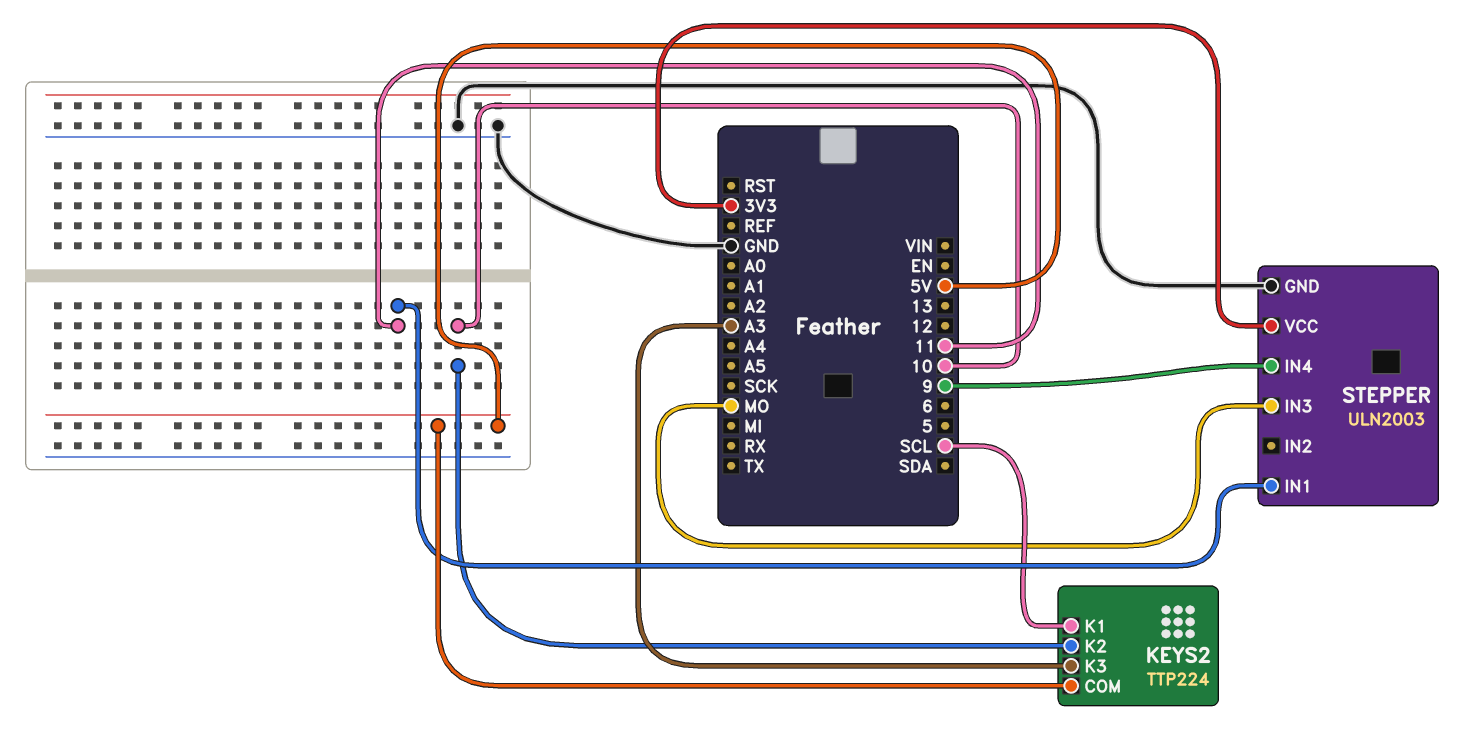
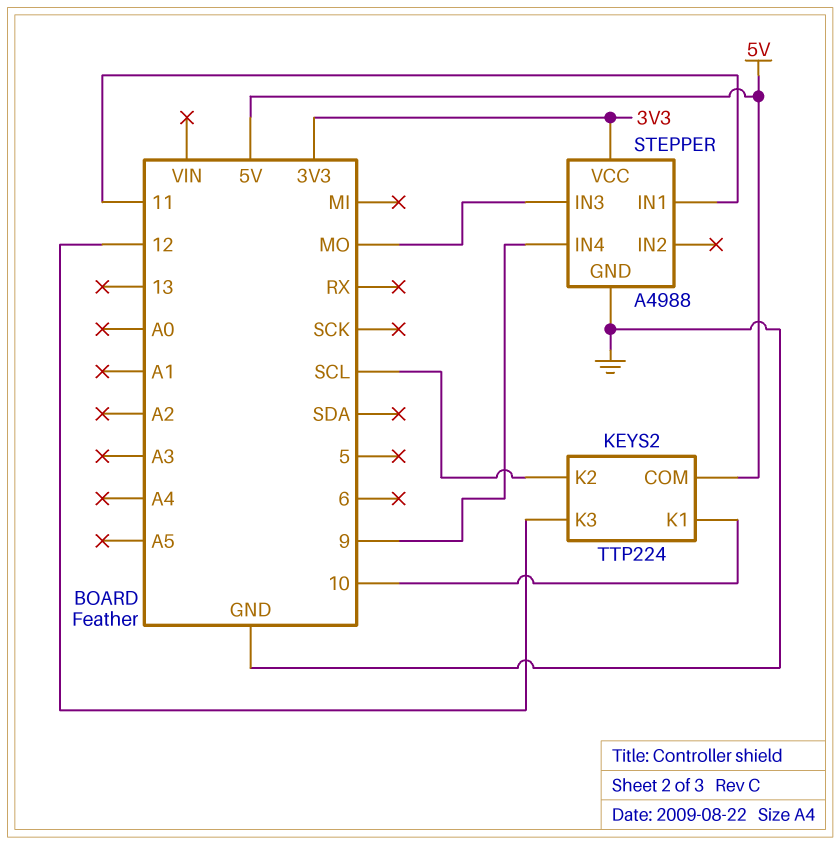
KEYS2 pin K1: SCL -> 10
KEYS2 pin K2: 10 -> SCL
KEYS2 pin K3: A3 -> 12
STEPPER: ULN2003 -> A4988

